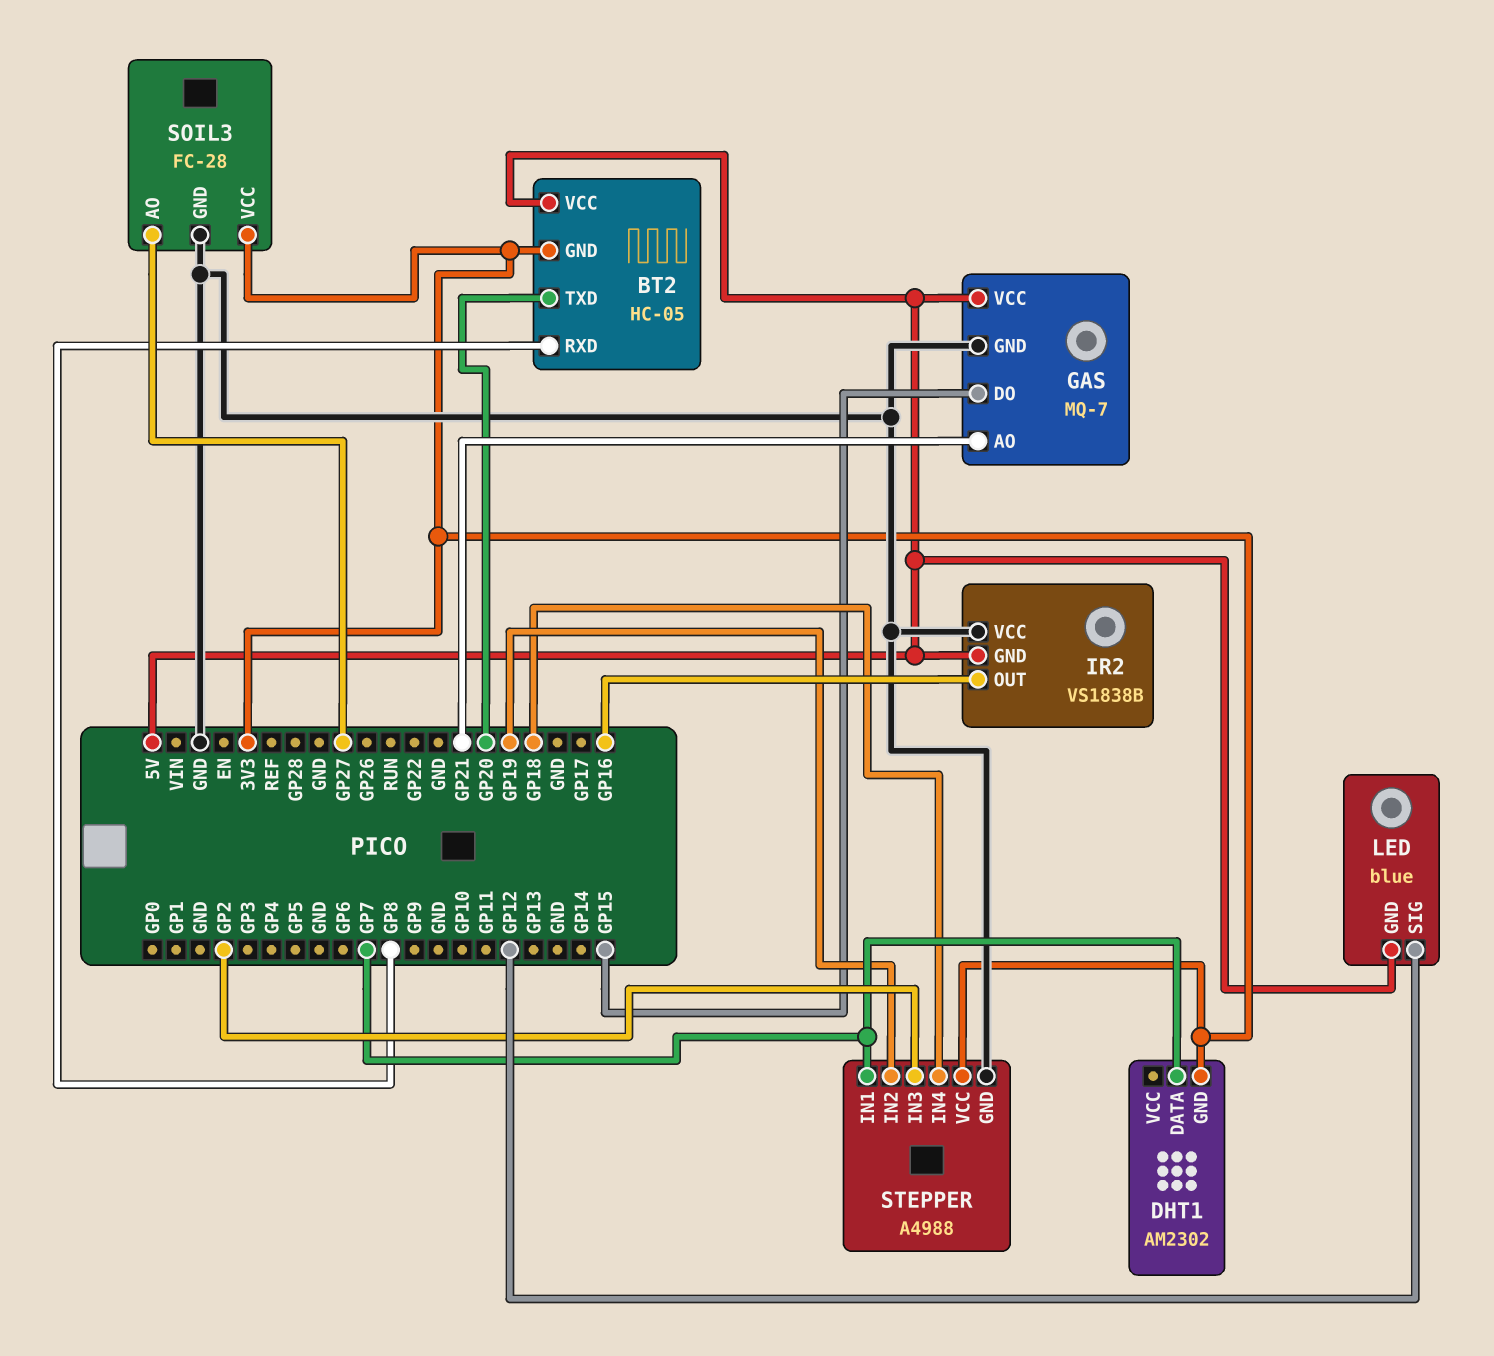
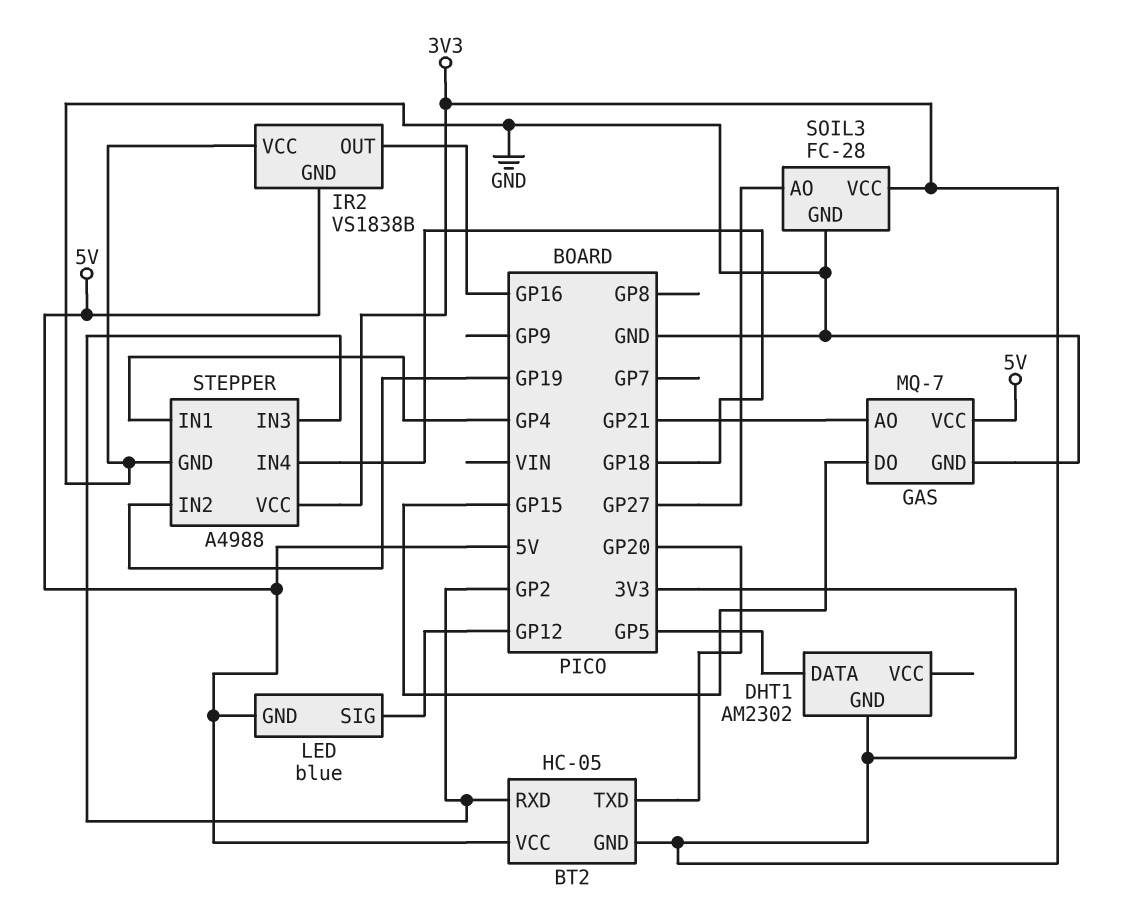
BT2 pin RXD: GP8 -> GP2
DHT1 pin DATA: GP7 -> GP5
STEPPER pin IN1: GP7 -> GP4

